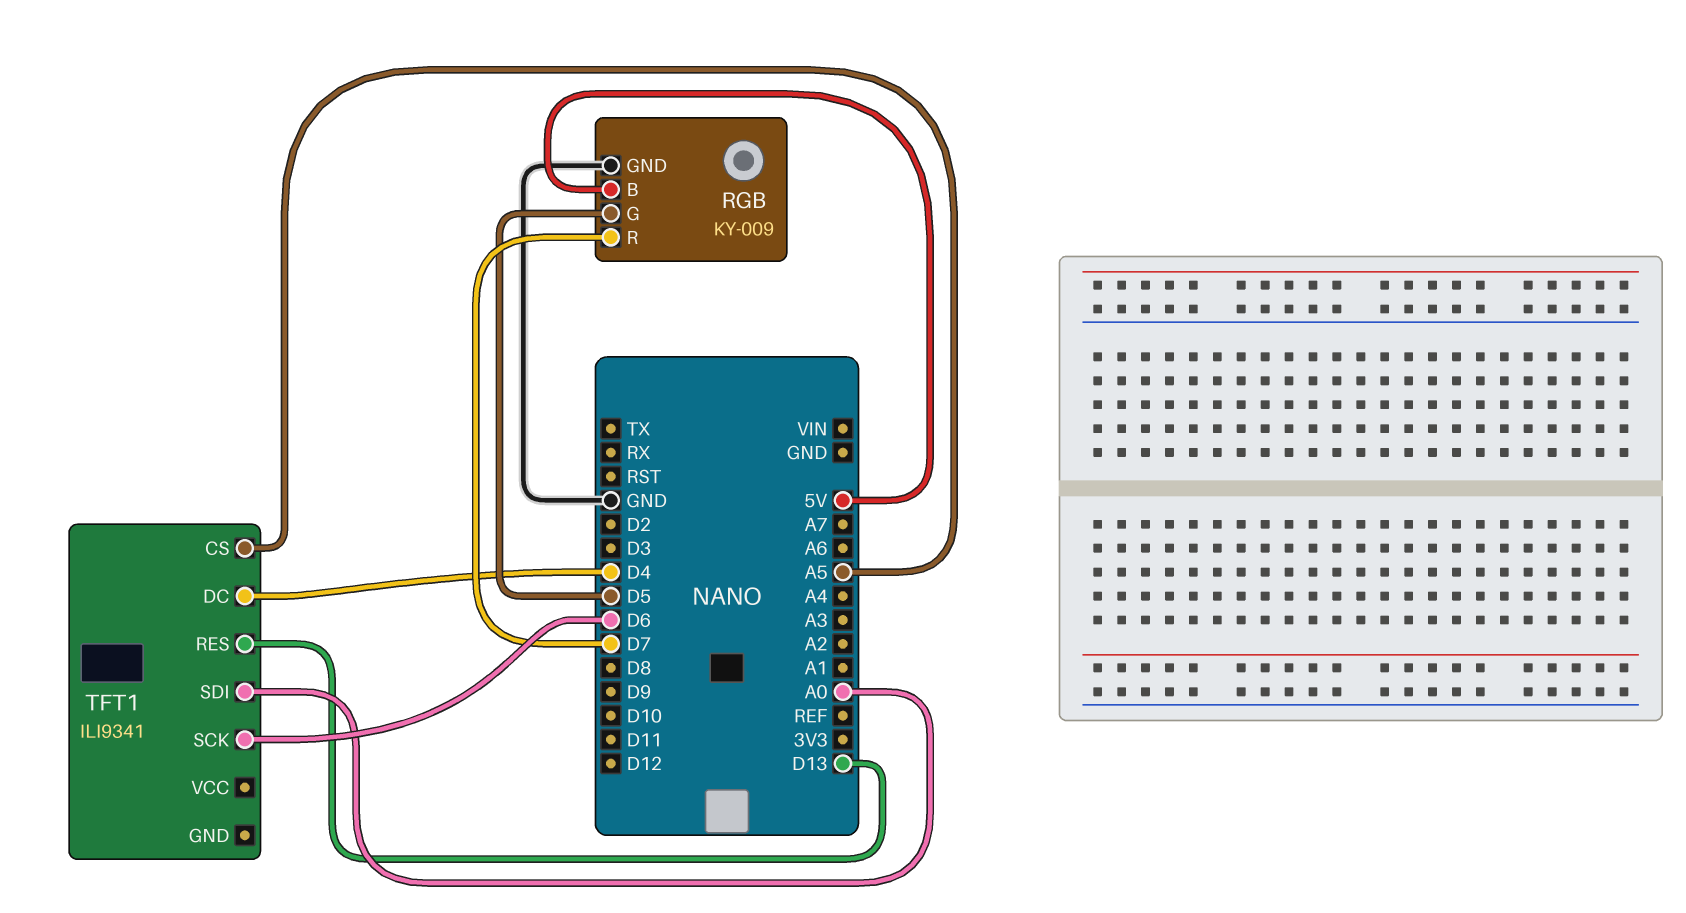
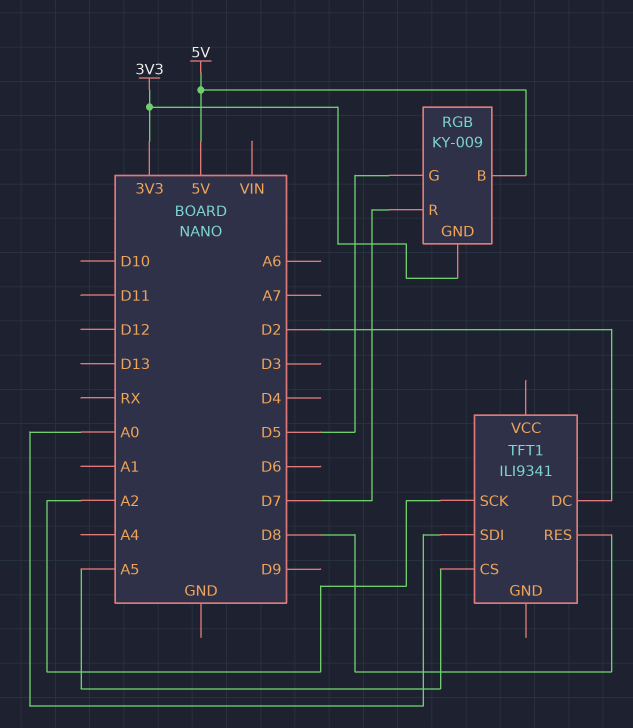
RGB pin GND: GND -> 3V3
TFT1 pin DC: D4 -> D2
TFT1 pin RES: D13 -> D8
TFT1 pin SCK: D6 -> A2

